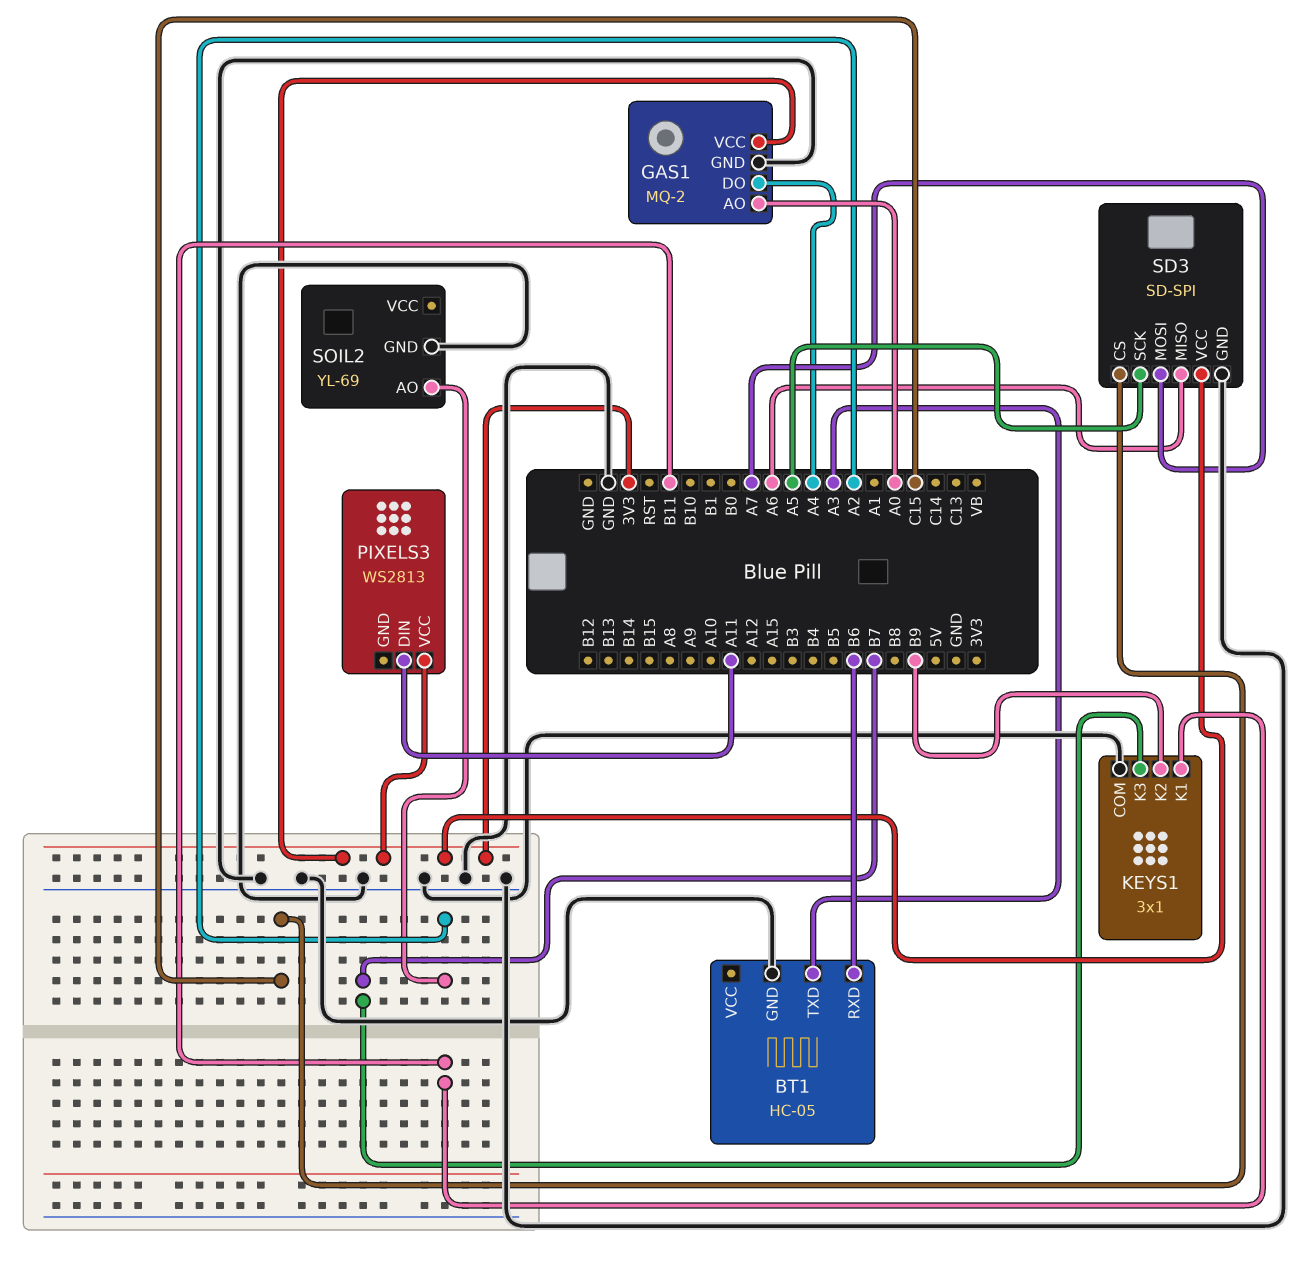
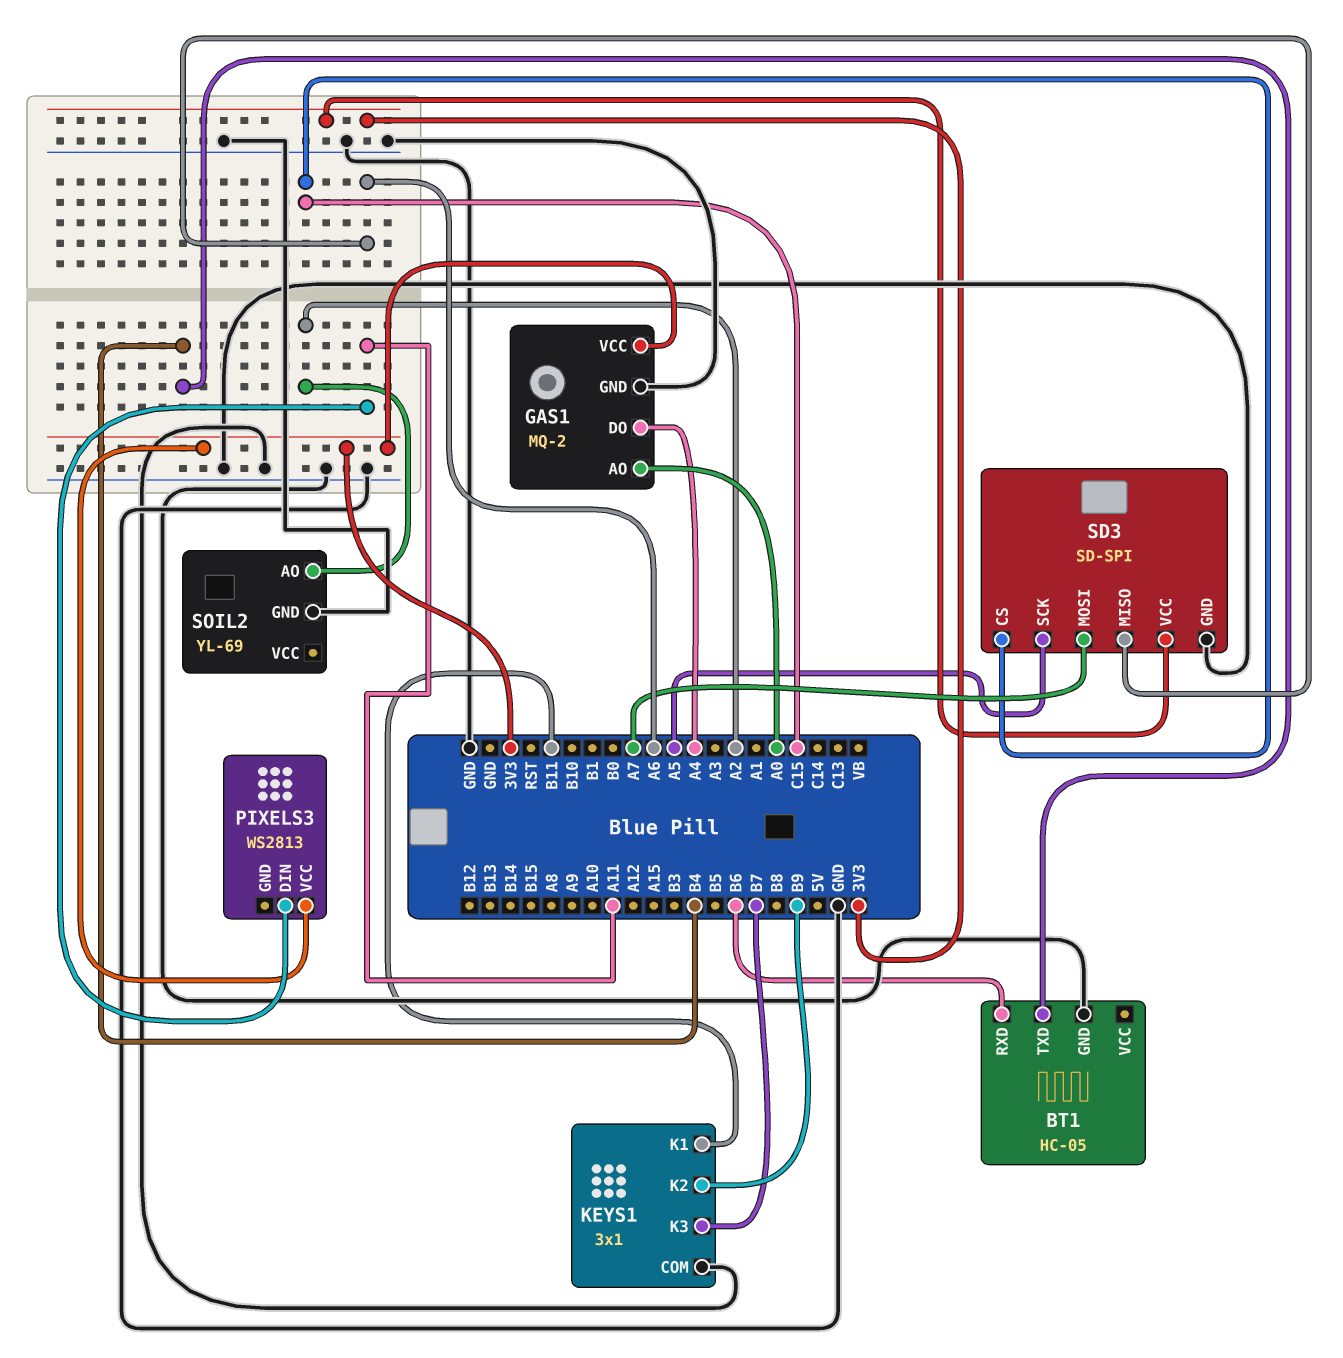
BT1 pin TXD: A3 -> B4

